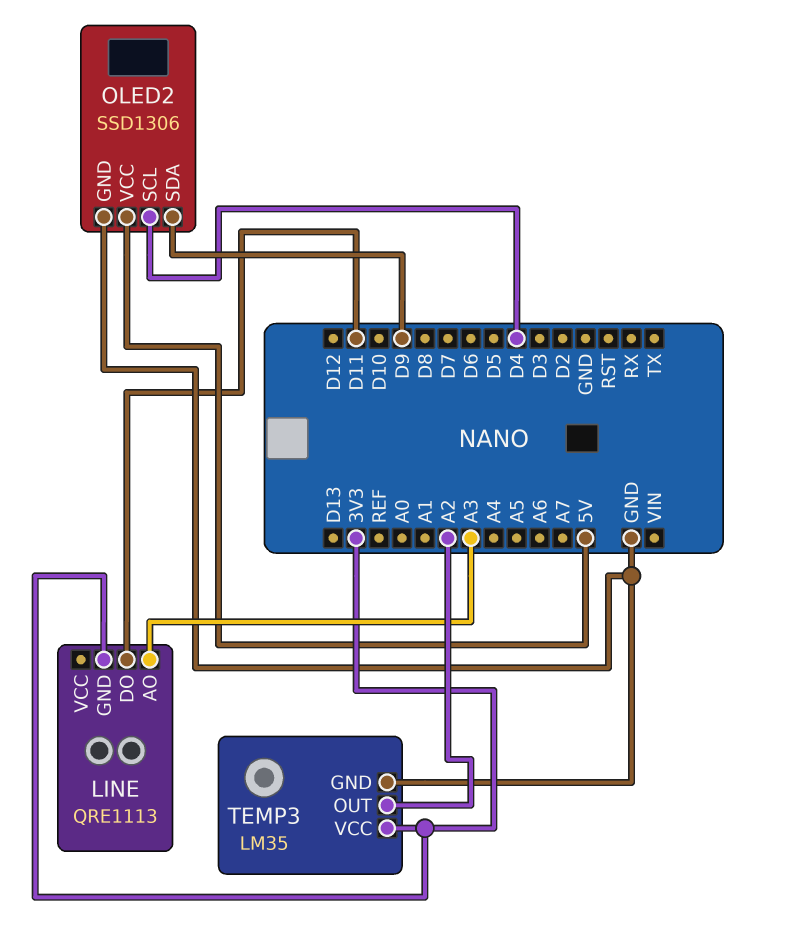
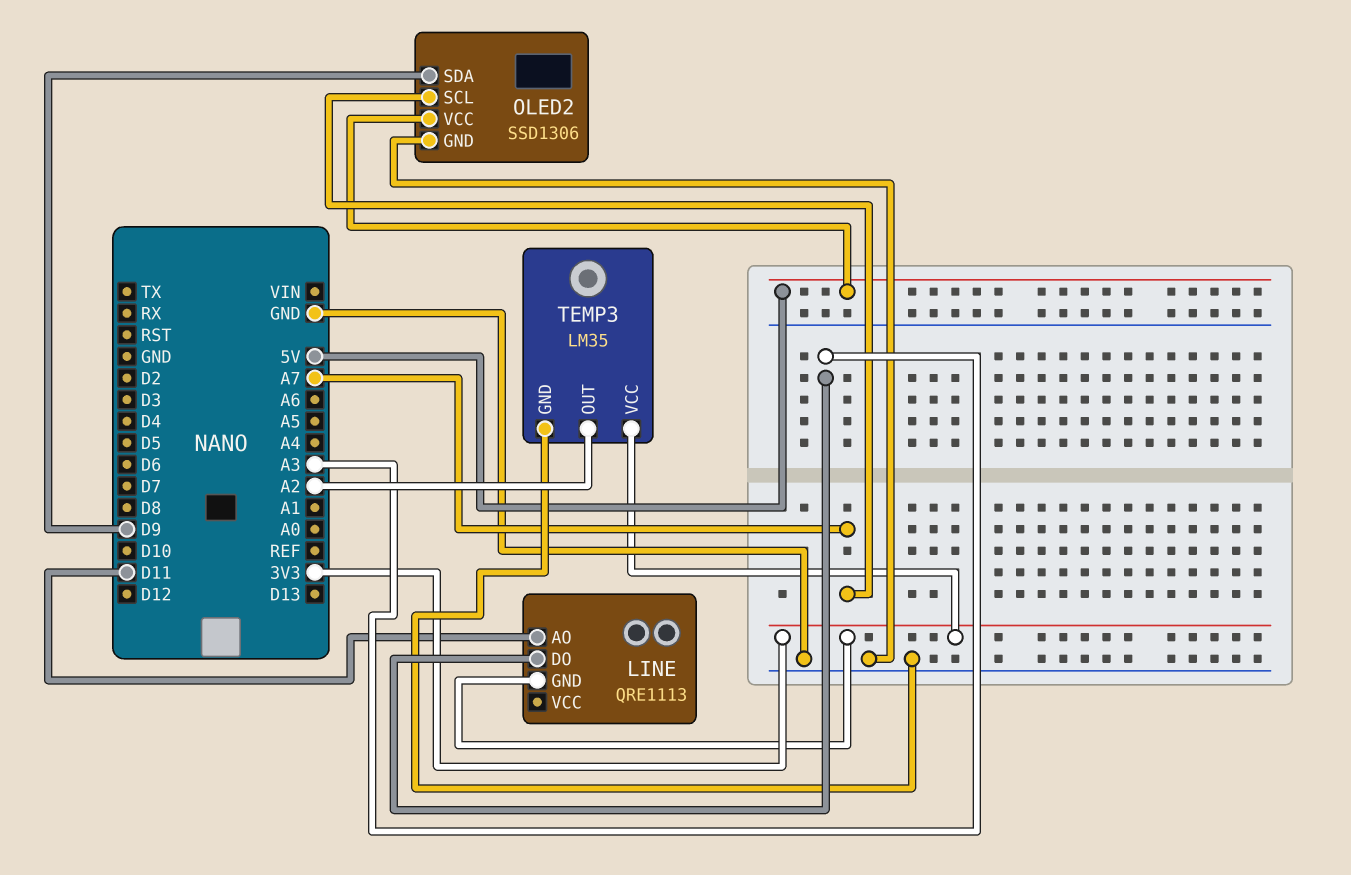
LINE pin AO: A3 -> D11
LINE pin DO: D11 -> A3
OLED2 pin SCL: D4 -> A7

